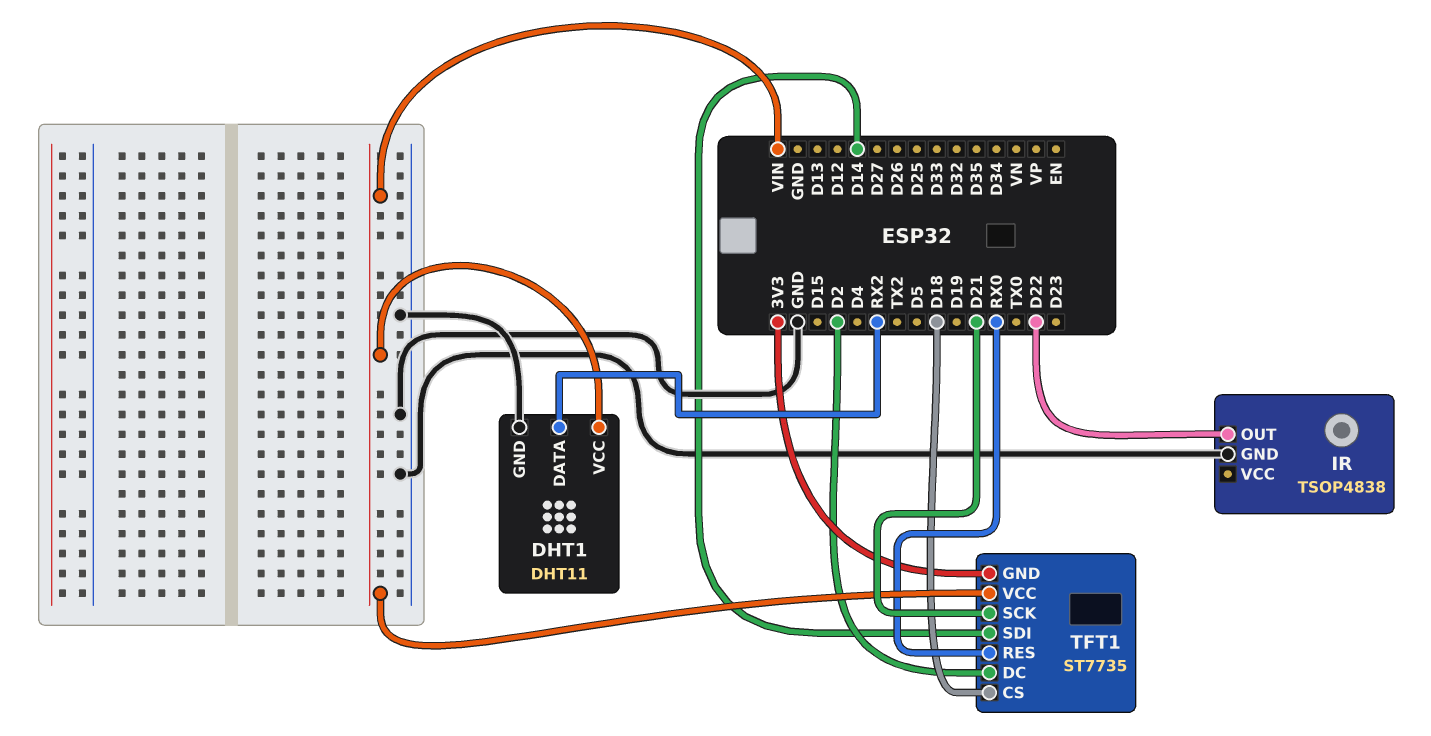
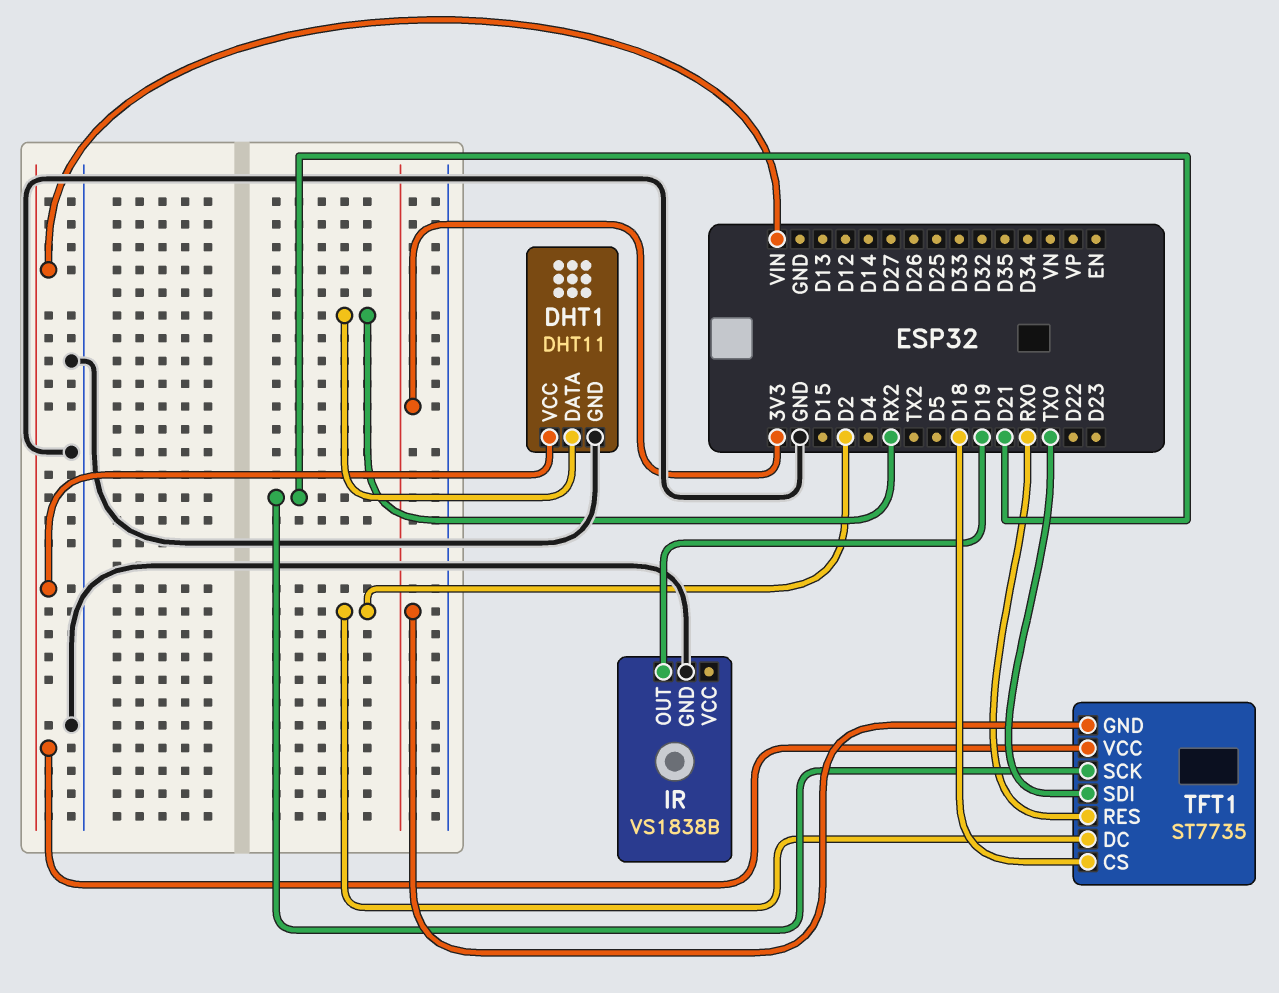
IR: TSOP4838 -> VS1838B
IR pin OUT: D22 -> D19
TFT1 pin SDI: D14 -> TX0

